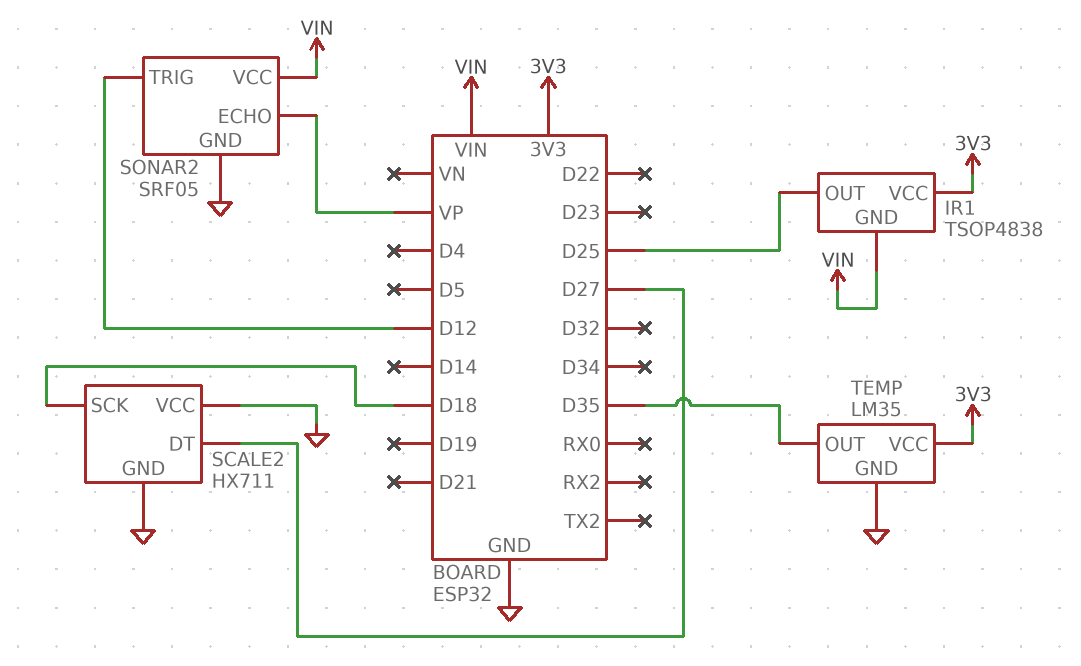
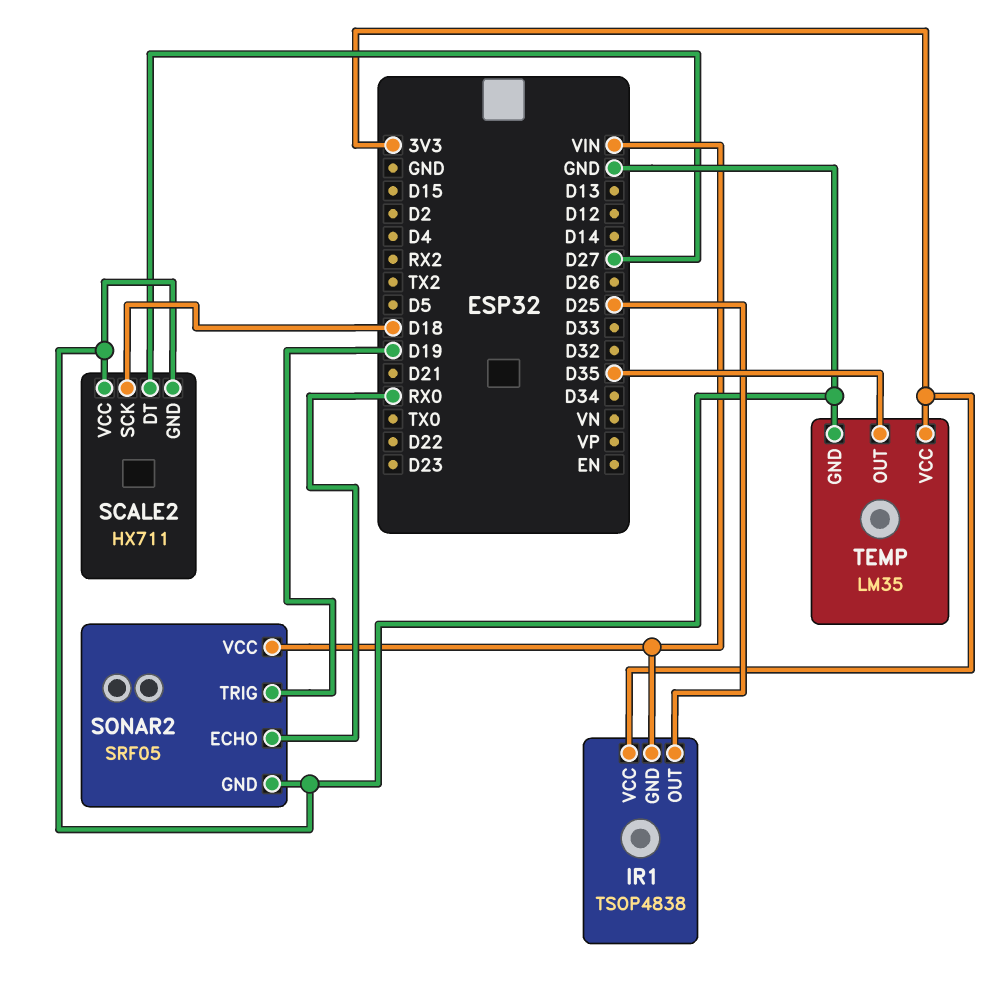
SONAR2 pin ECHO: VP -> RX0
SONAR2 pin TRIG: D12 -> D19

